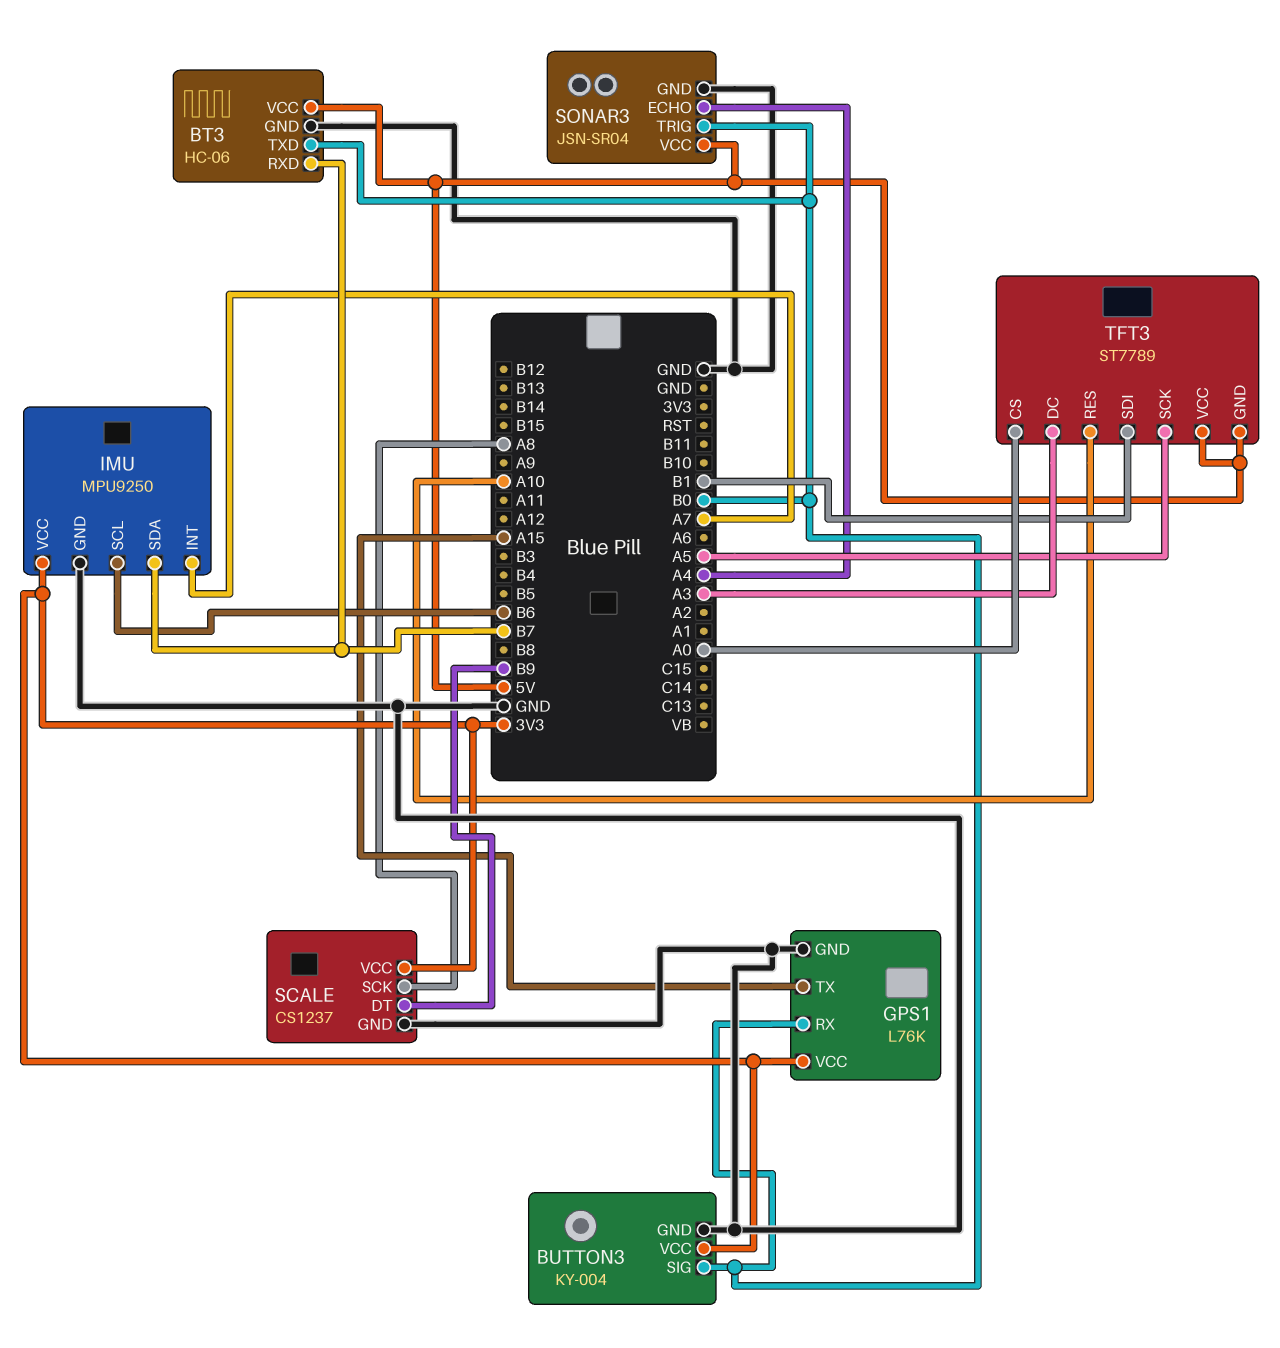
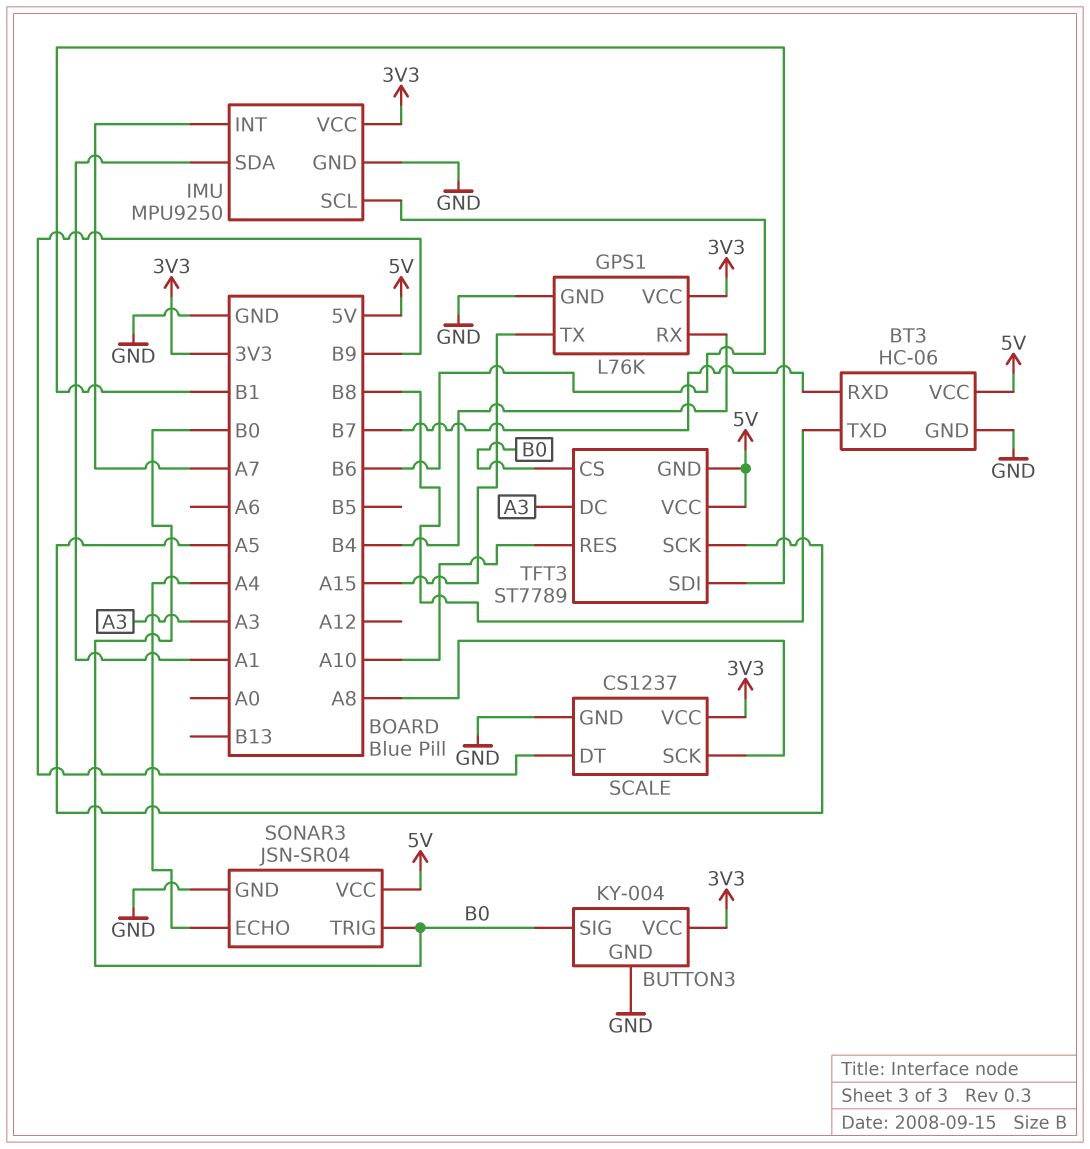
BT3 pin TXD: B0 -> B8
GPS1 pin RX: B0 -> B4
IMU pin SDA: B7 -> A1
TFT3 pin CS: A0 -> B0

